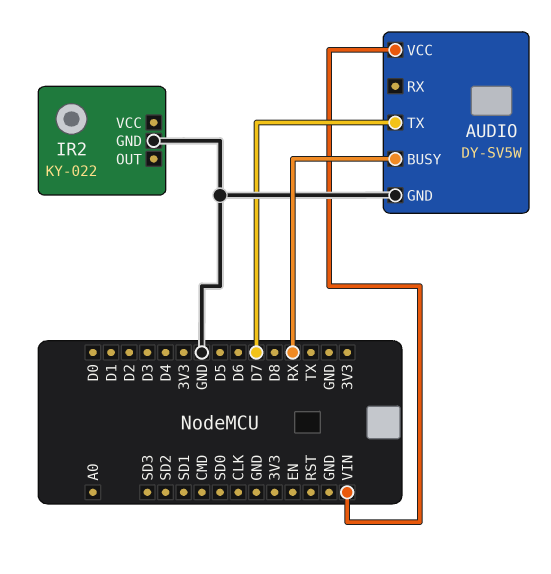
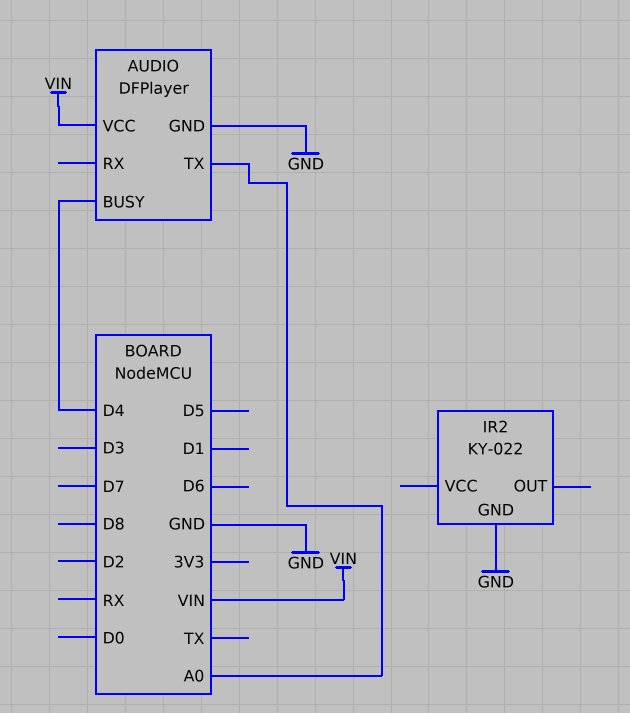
AUDIO: DY-SV5W -> DFPlayer
AUDIO pin BUSY: RX -> D4
AUDIO pin TX: D7 -> A0

